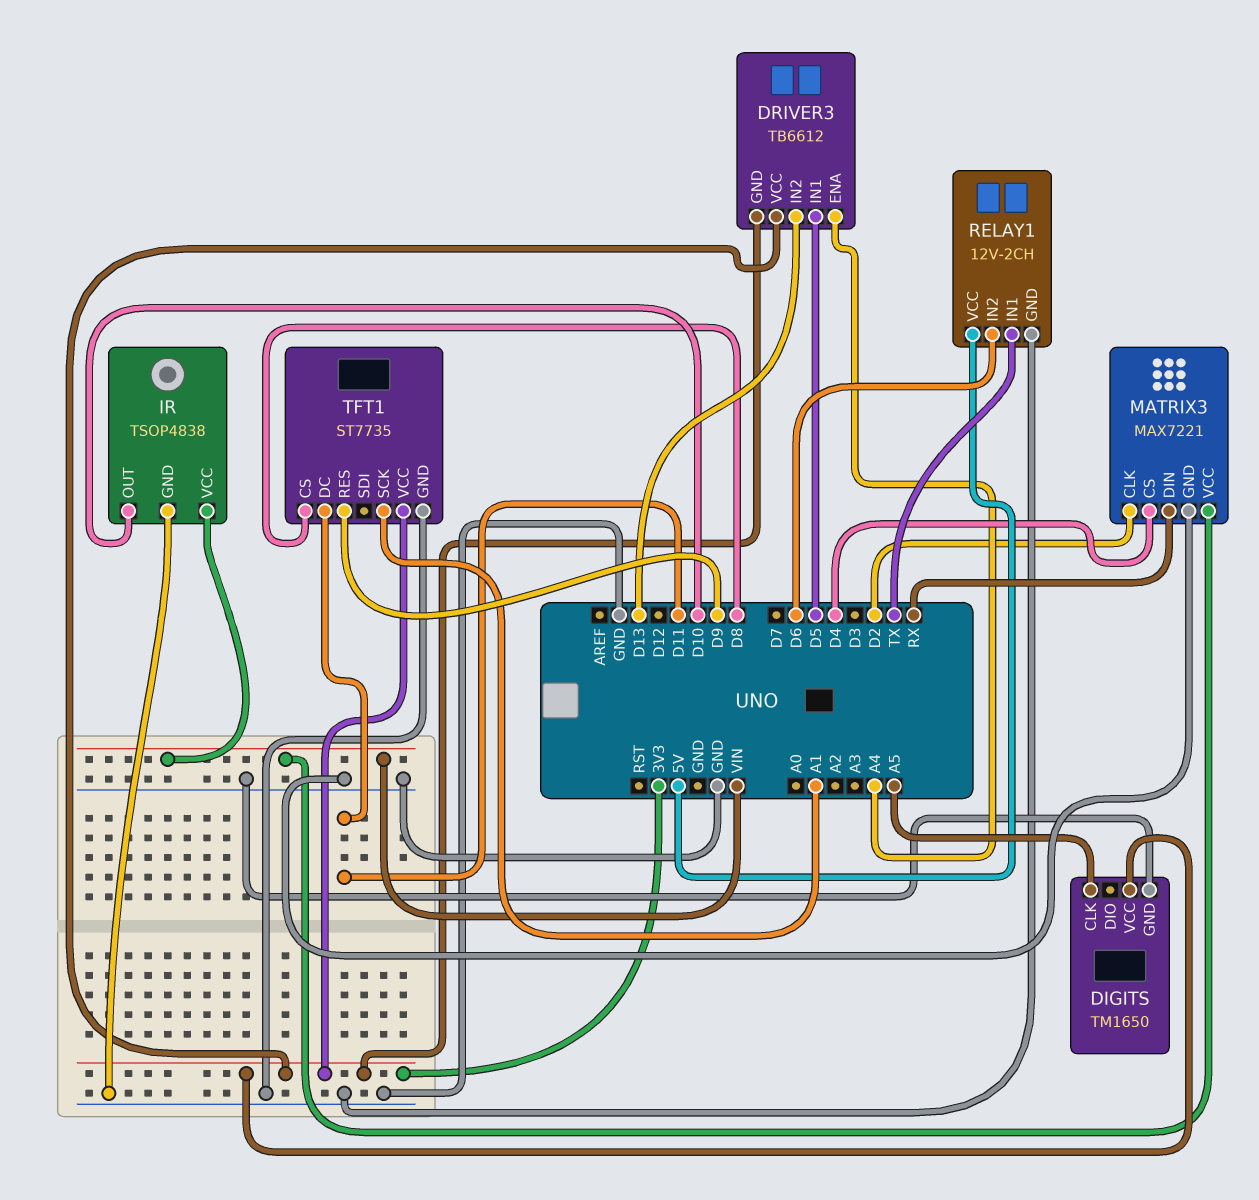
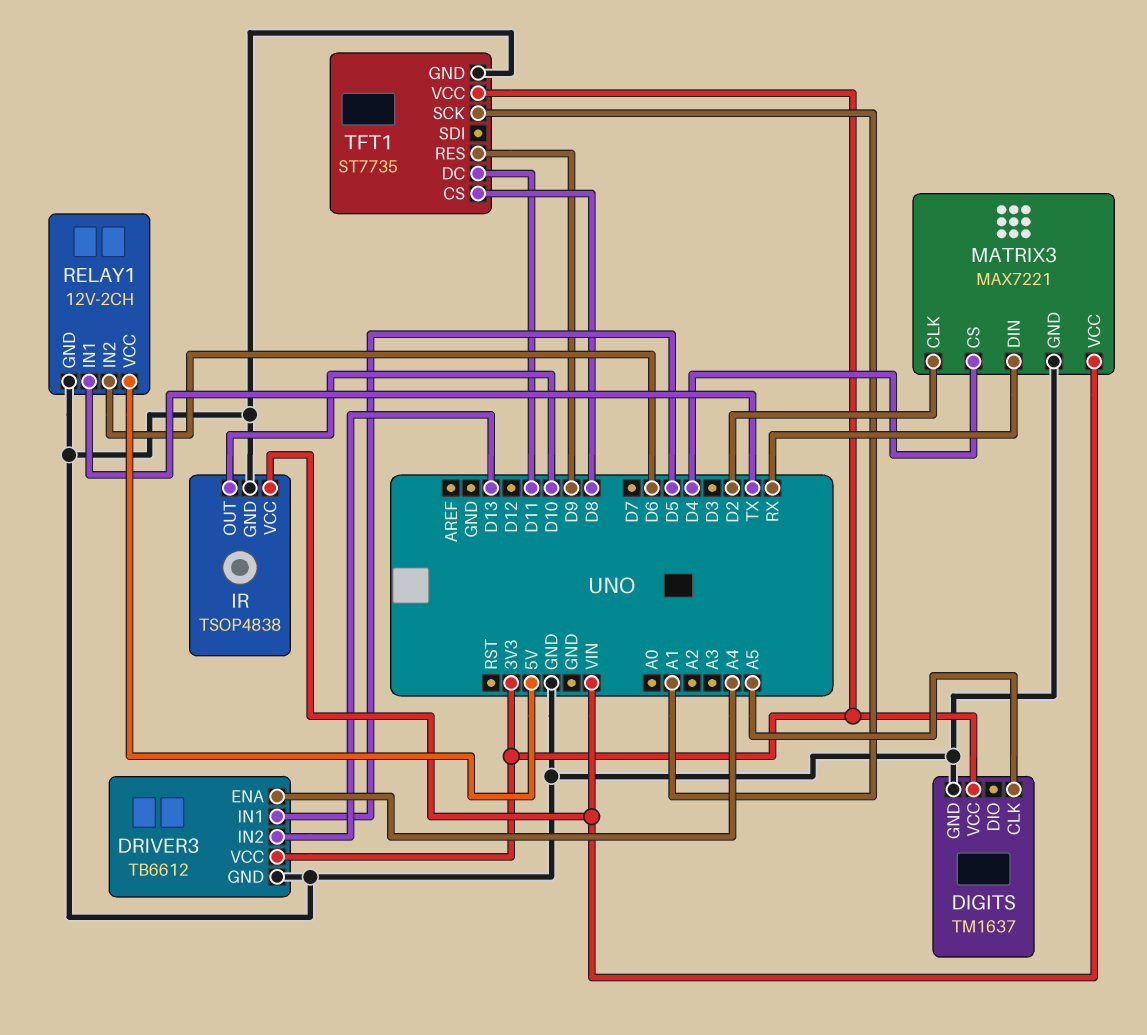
DIGITS: TM1650 -> TM1637
DRIVER3 pin GND: 3V3 -> GND

